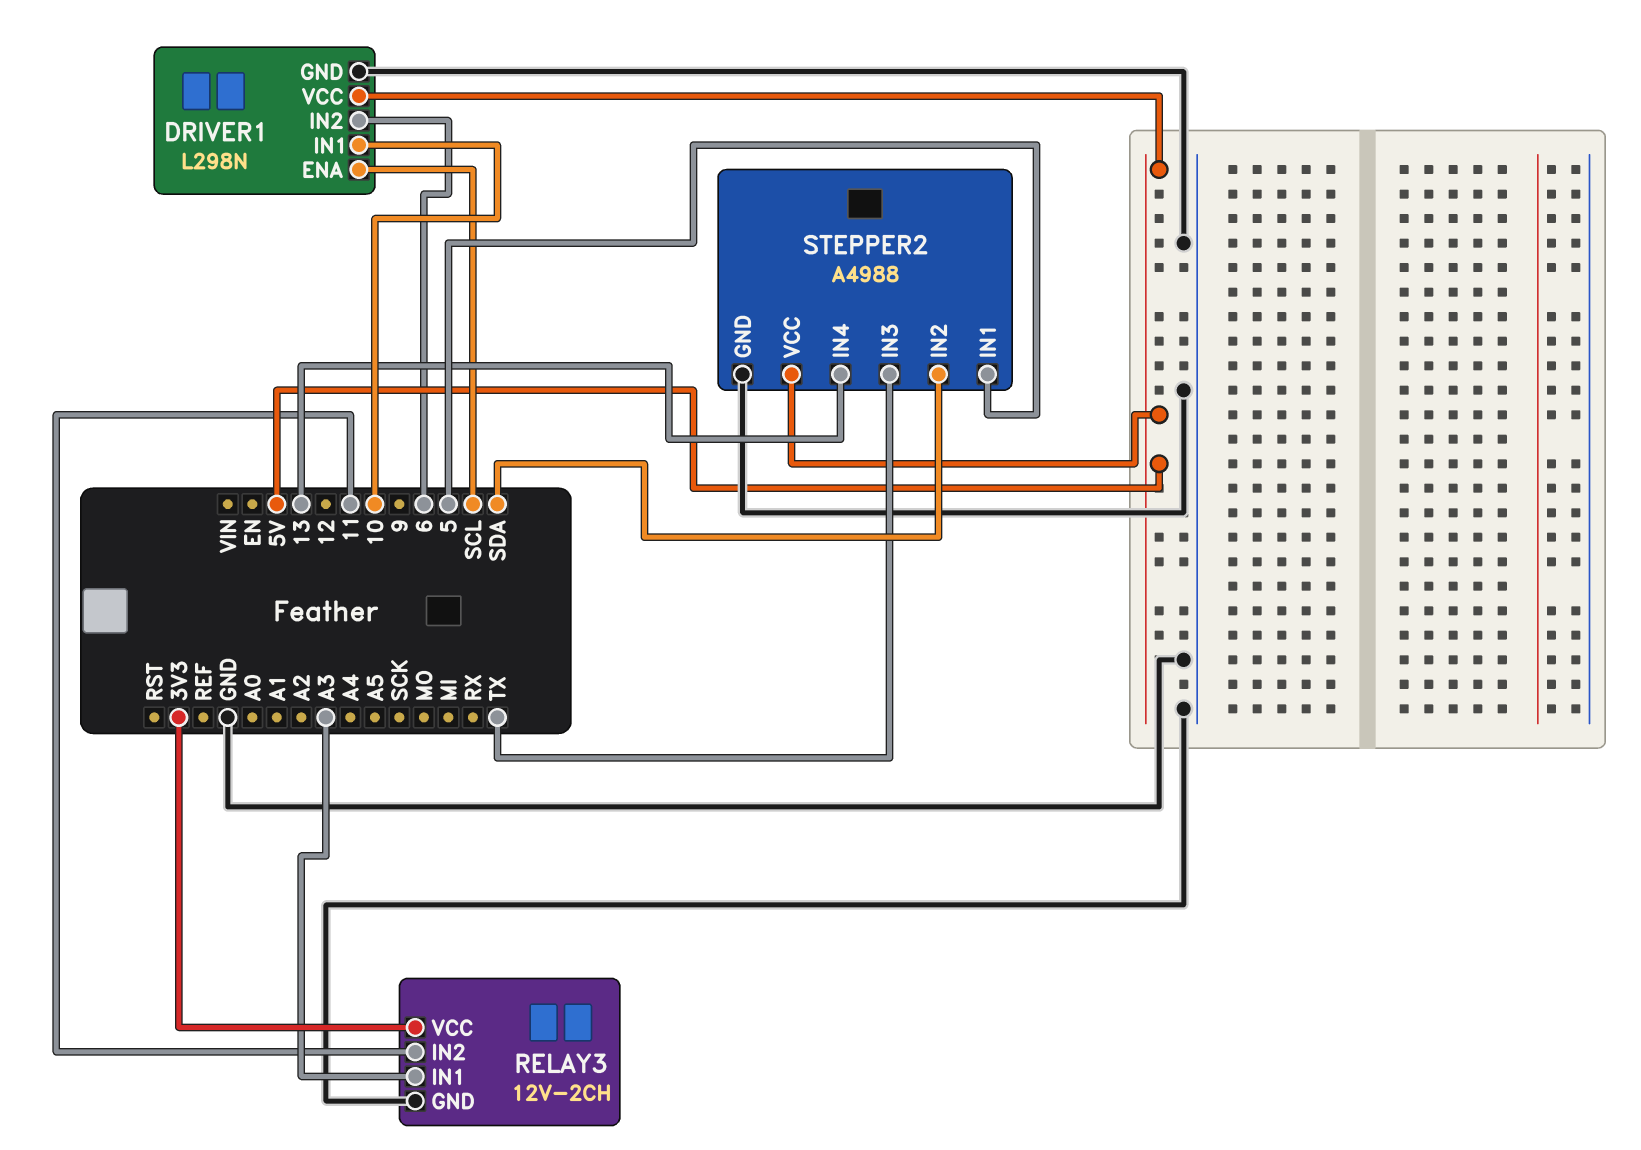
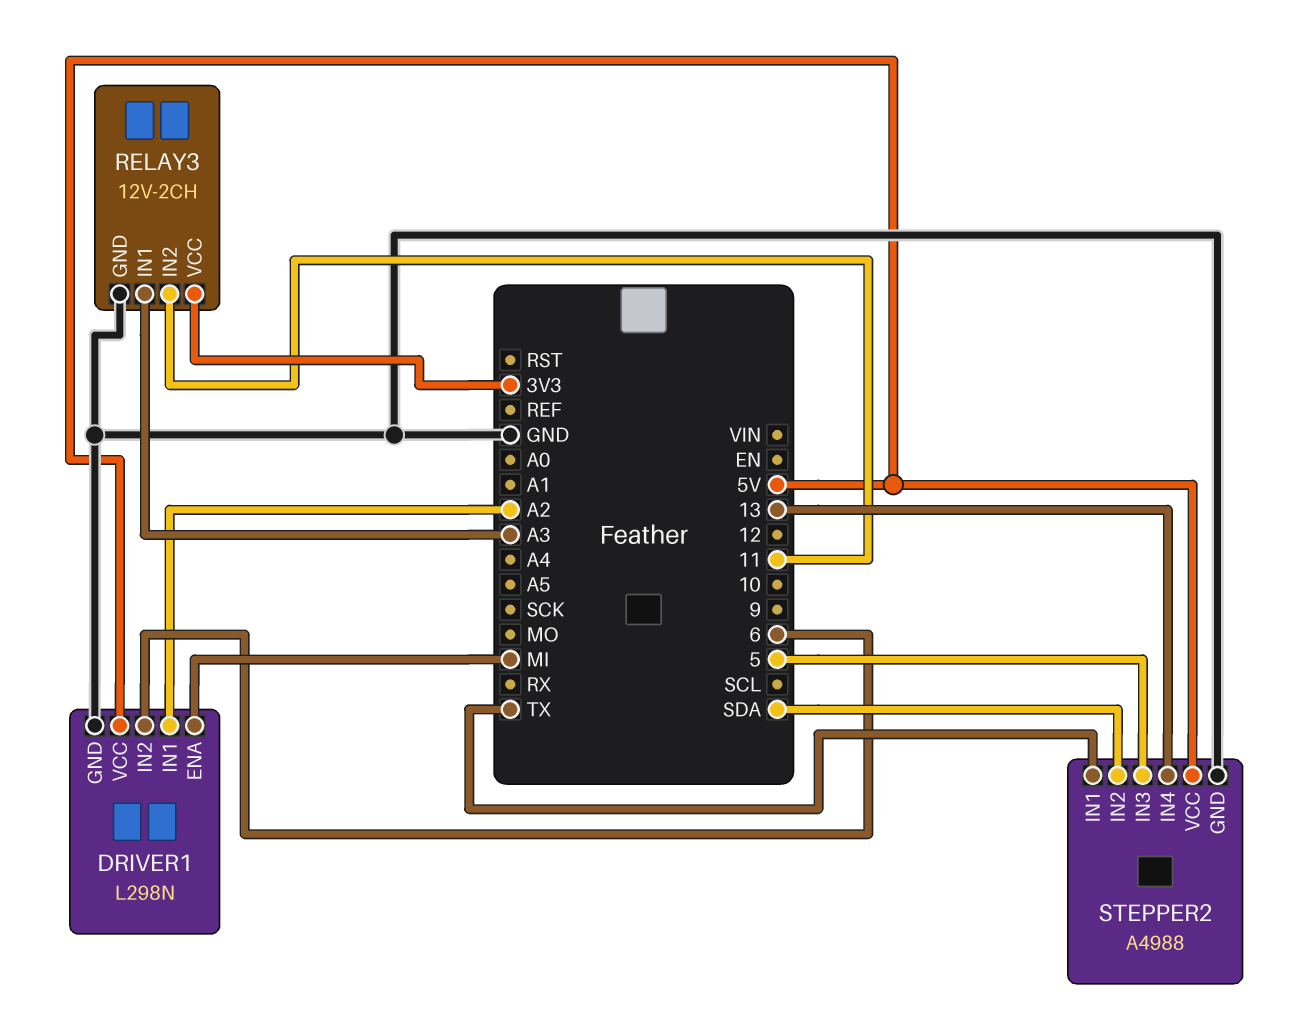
DRIVER1 pin ENA: SCL -> MI
DRIVER1 pin IN1: 10 -> A2
STEPPER2 pin IN1: 5 -> TX
STEPPER2 pin IN3: TX -> 5

